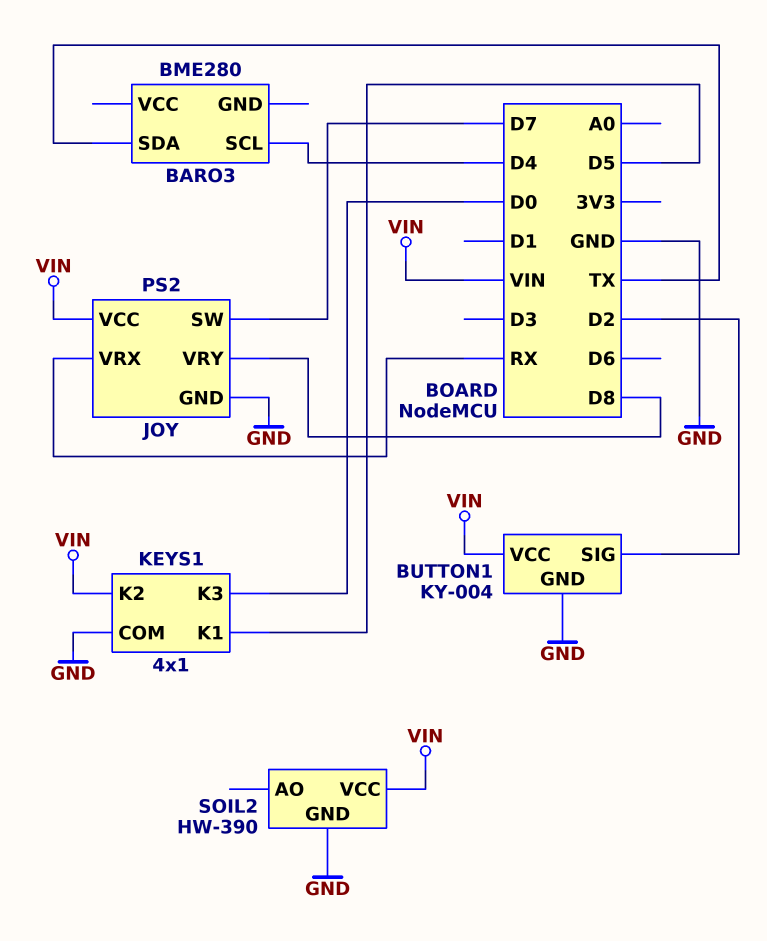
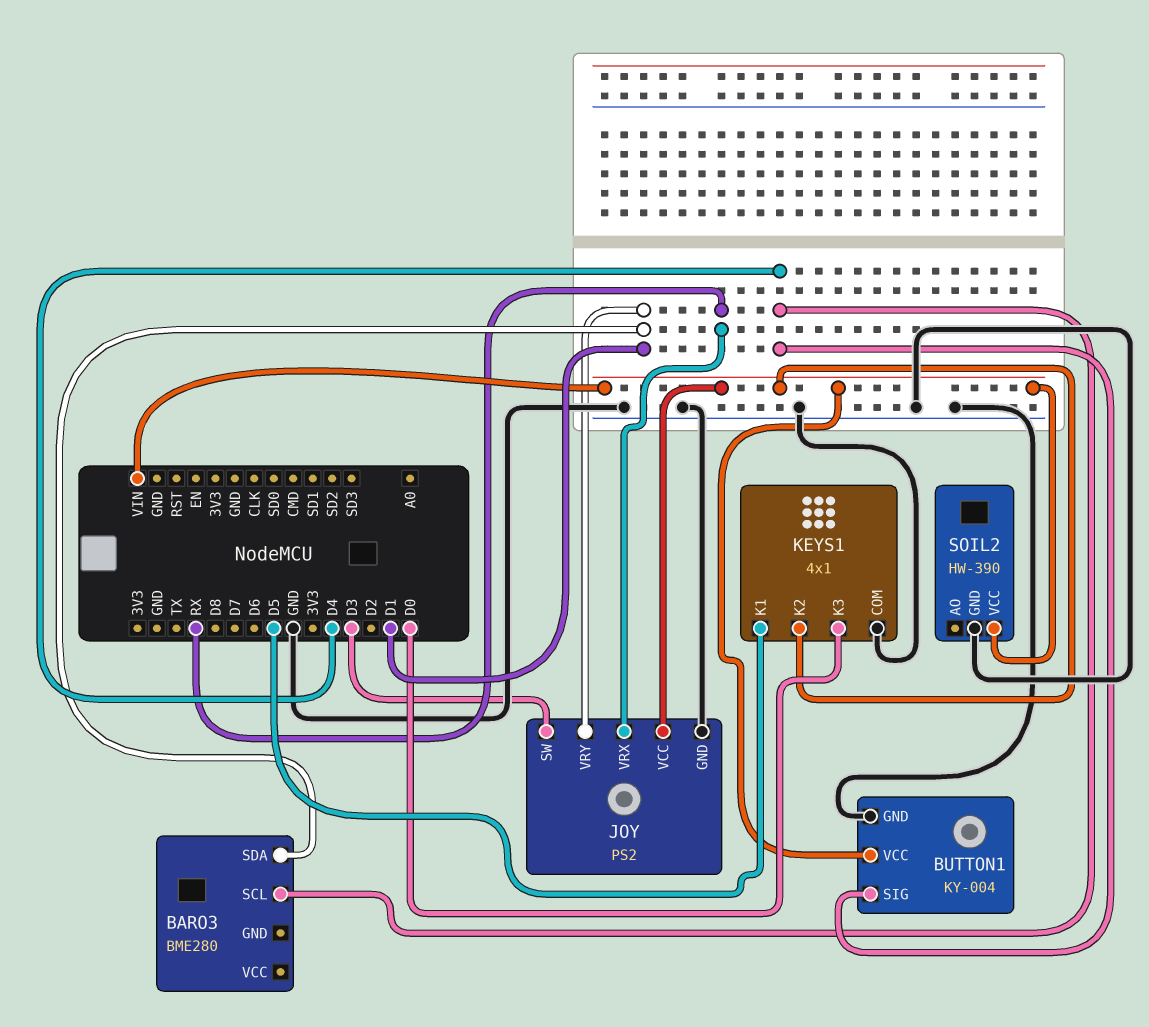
BARO3 pin SDA: TX -> D1
BUTTON1 pin SIG: D2 -> D4
JOY pin SW: D7 -> D3
JOY pin VRY: D8 -> D1

